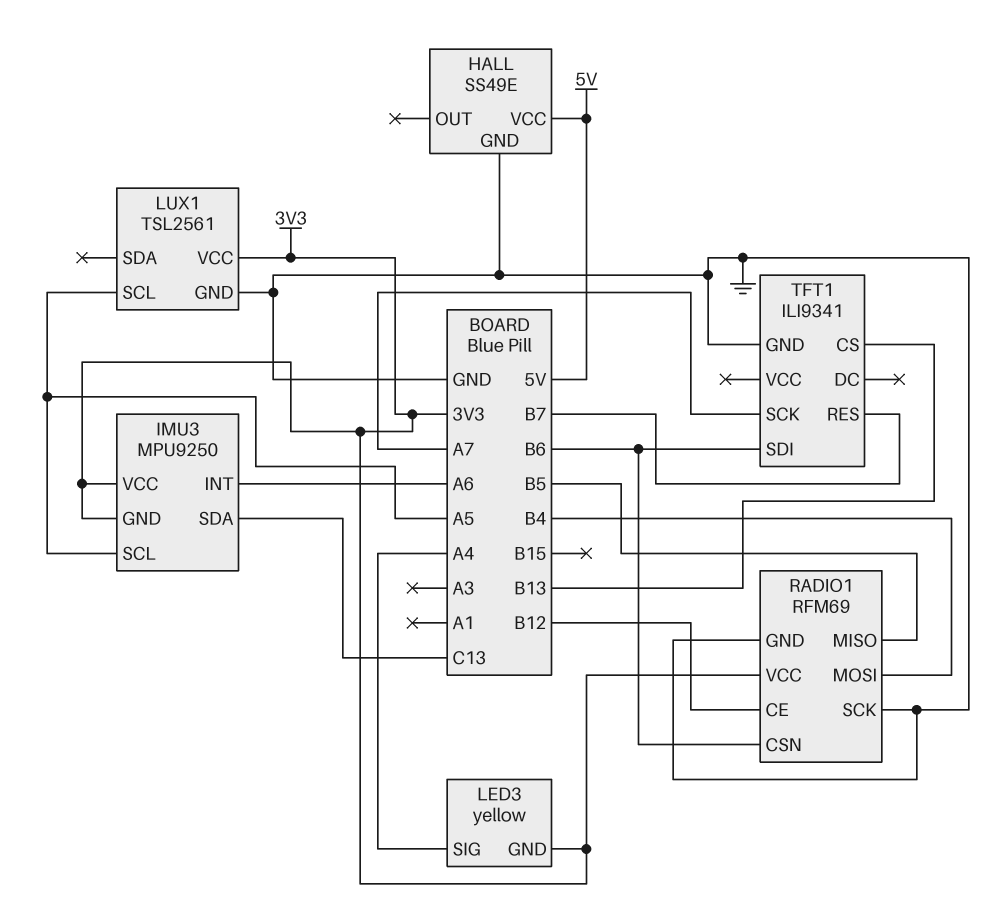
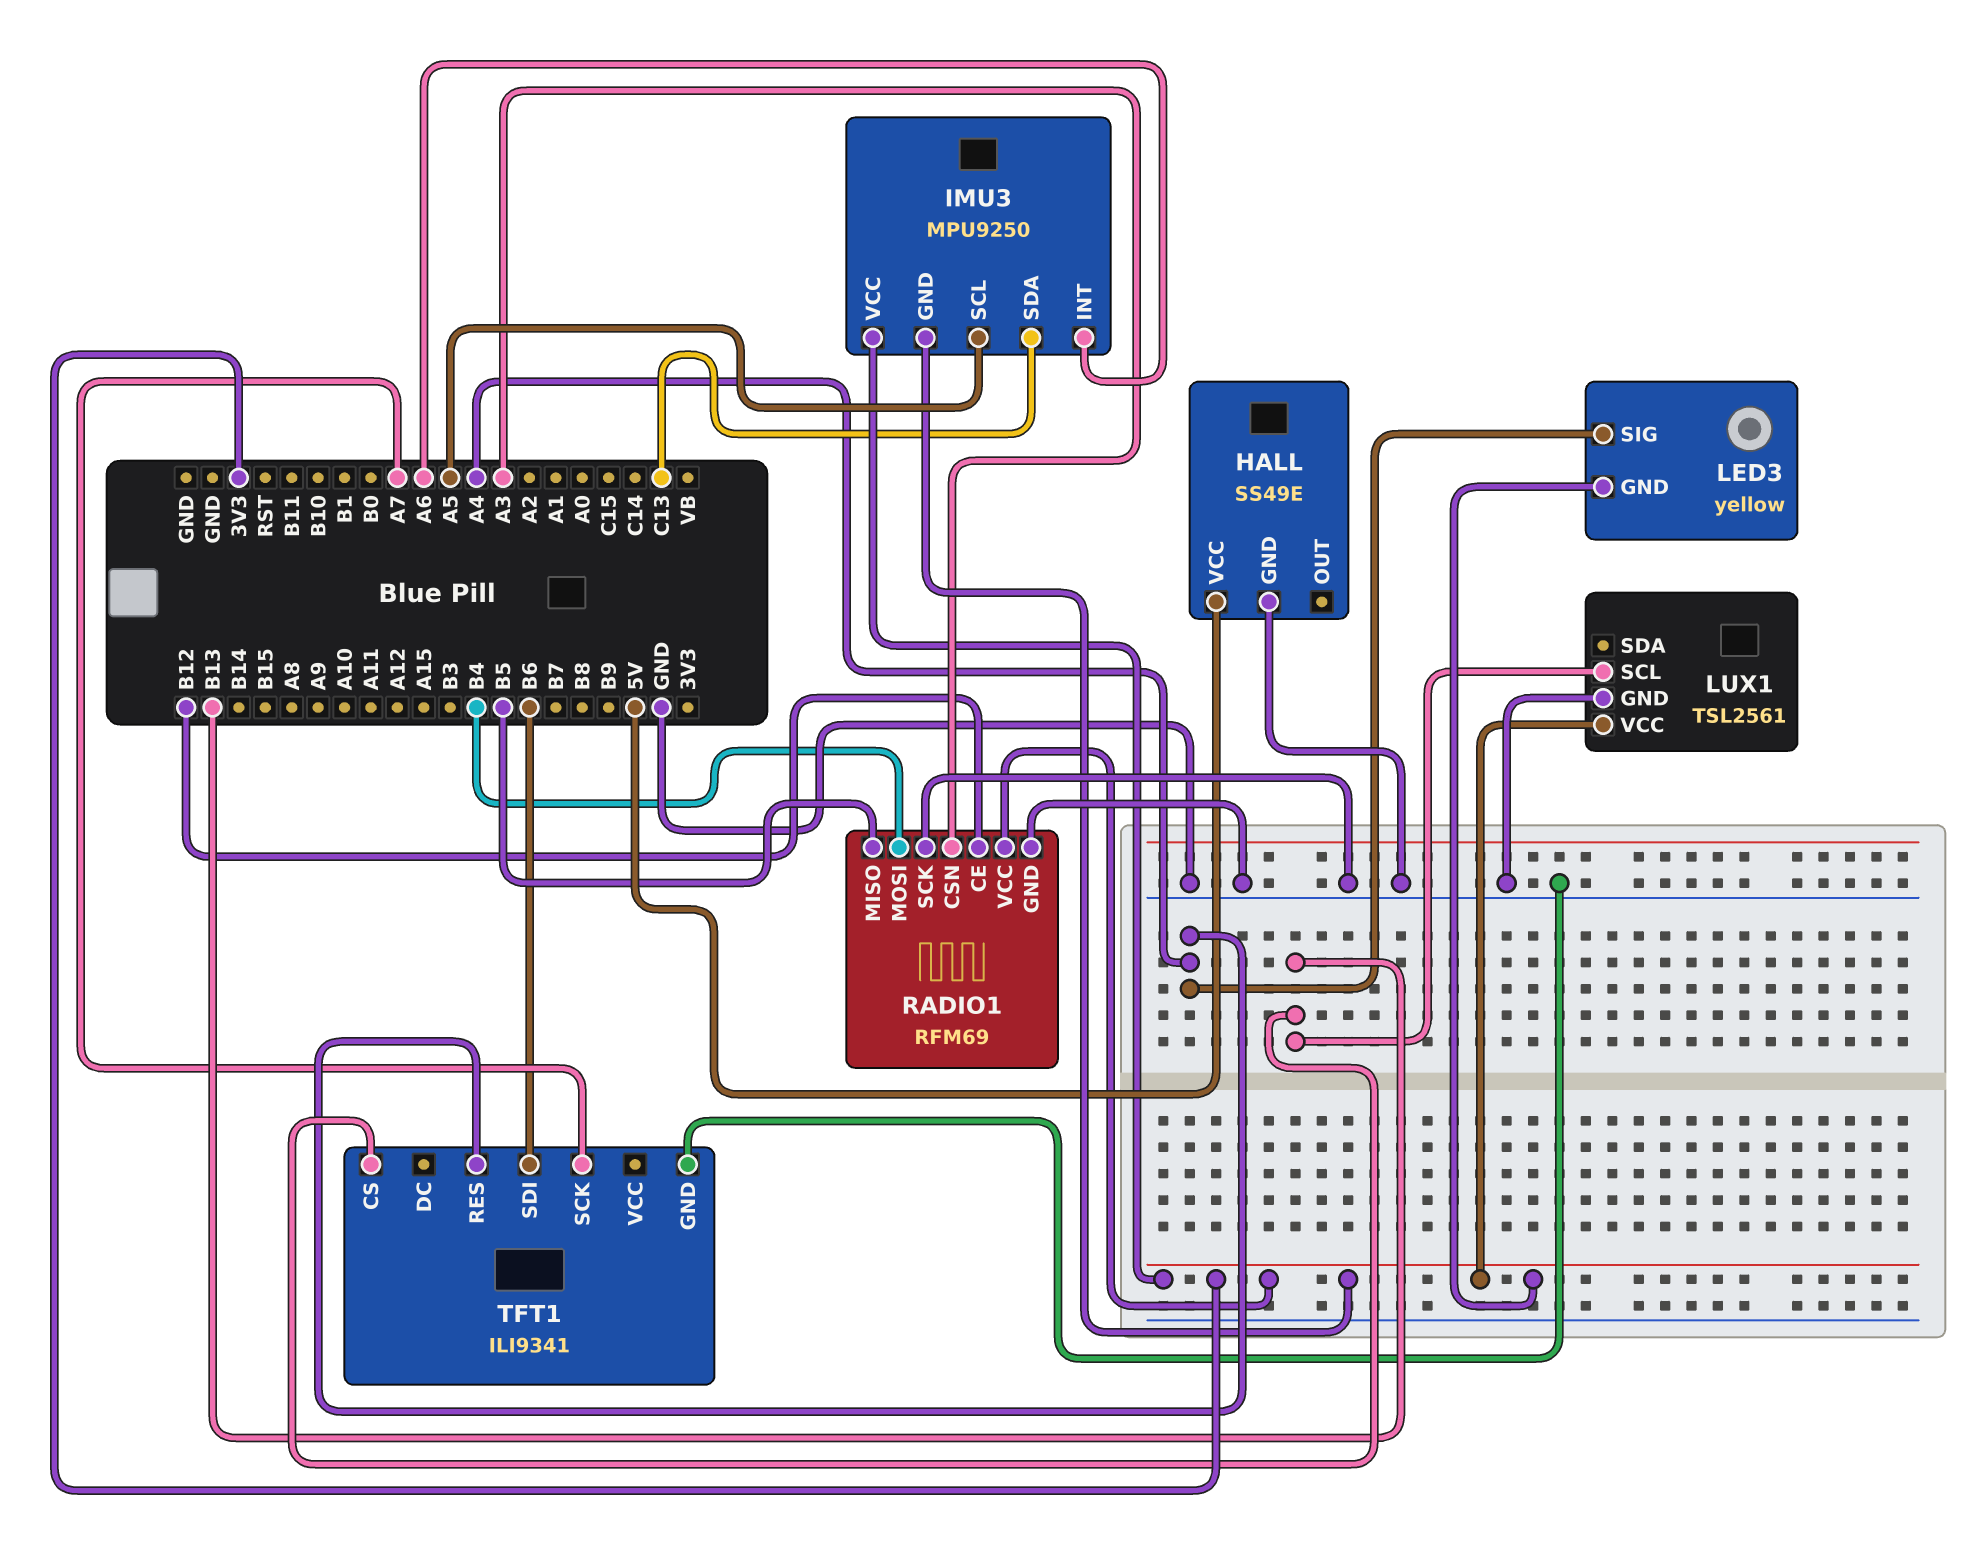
LUX1 pin SCL: A5 -> B13
RADIO1 pin CSN: B6 -> A3
TFT1 pin RES: B7 -> A4

